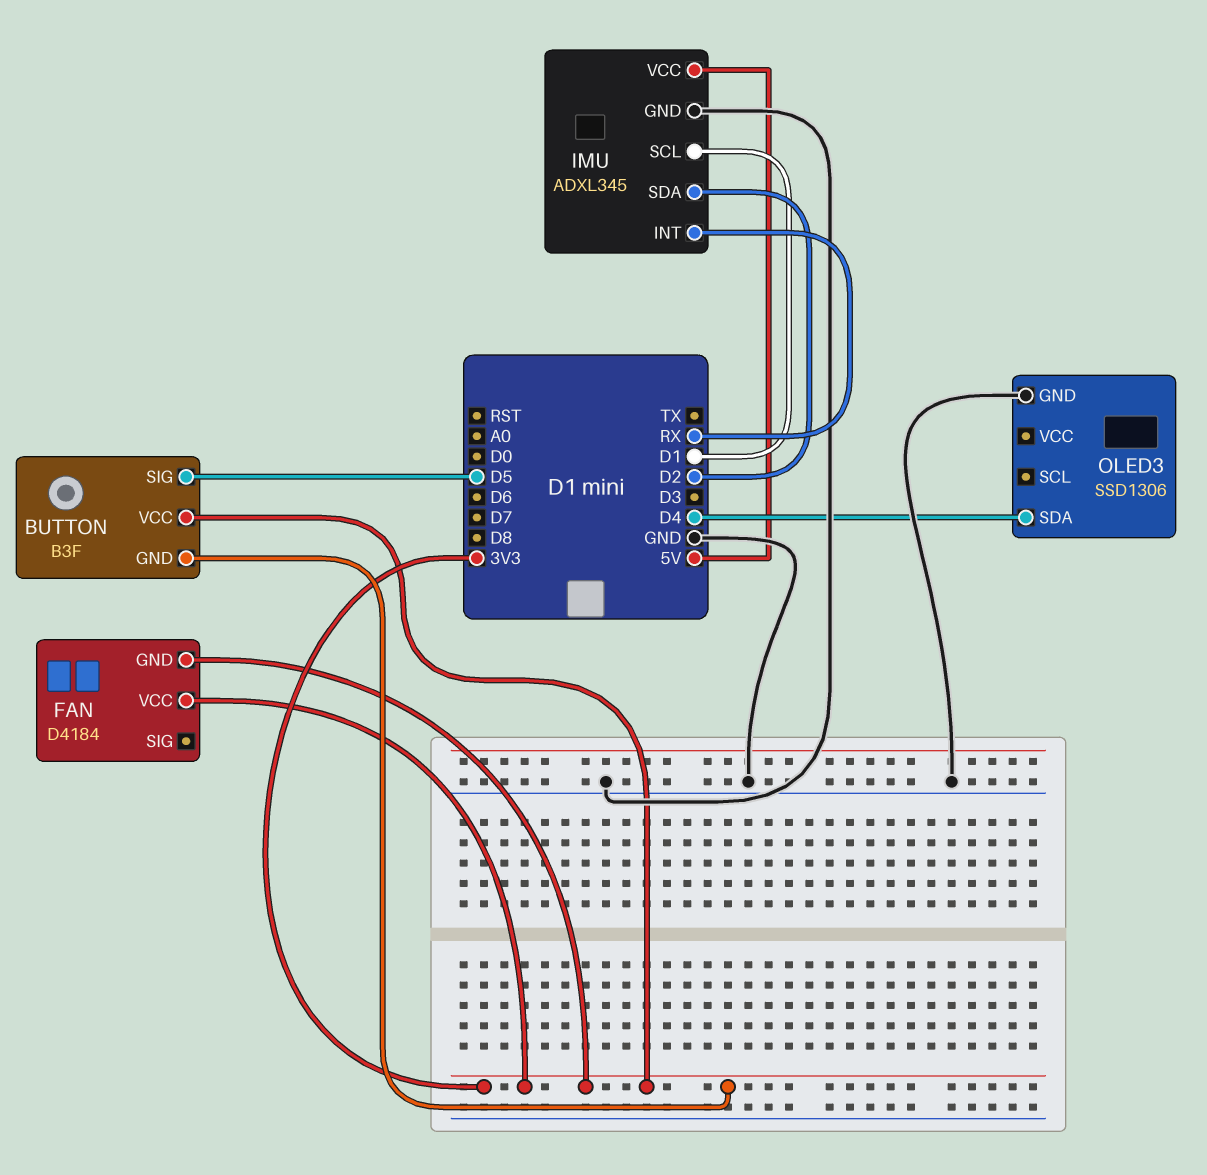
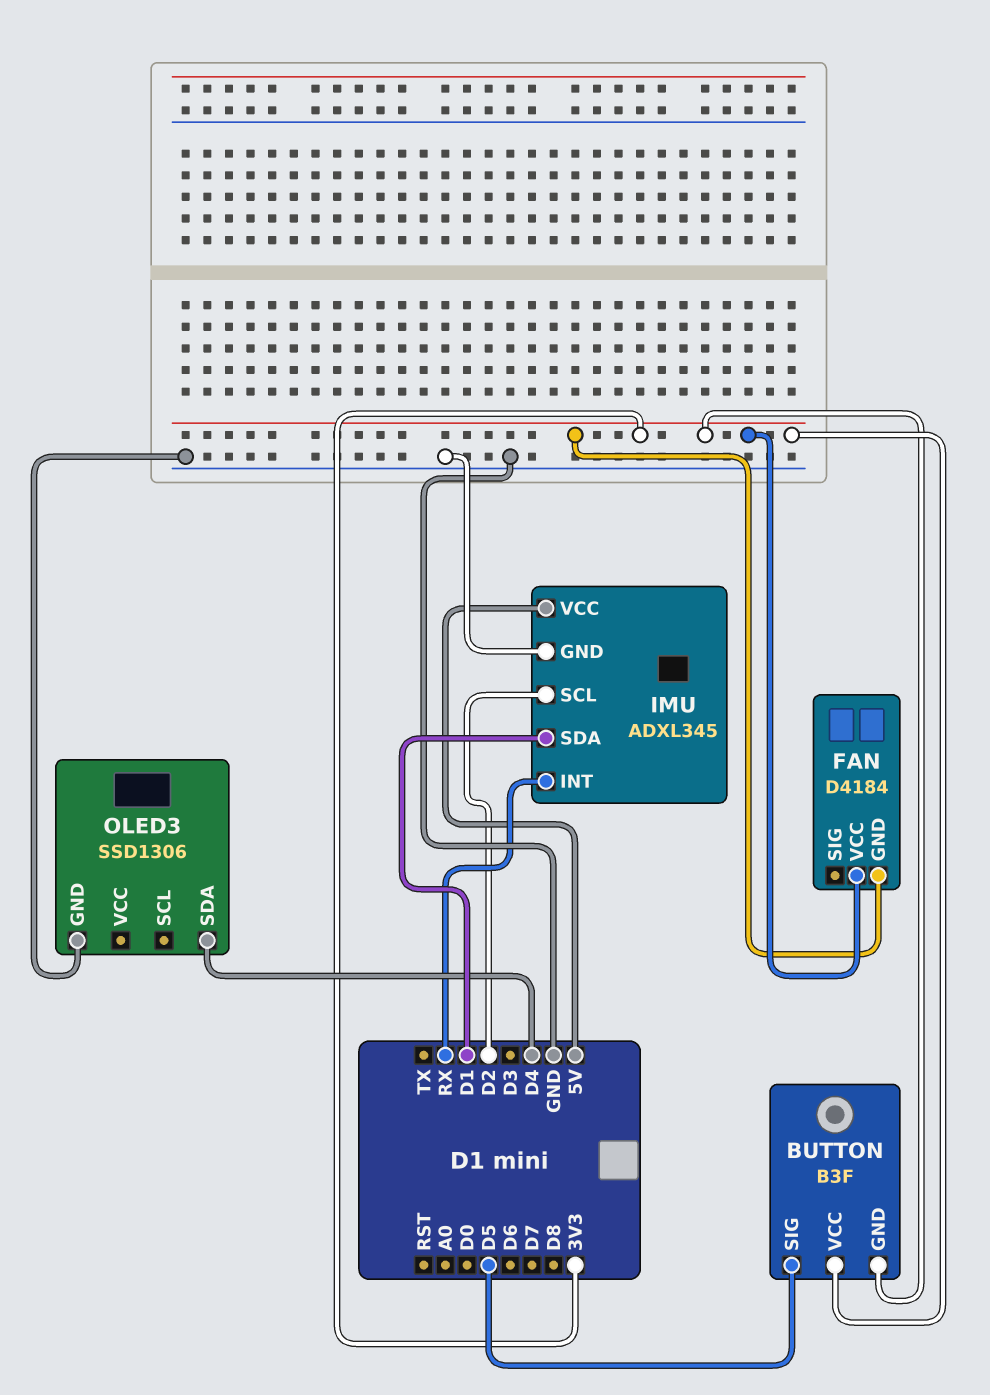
IMU pin SCL: D1 -> D2
IMU pin SDA: D2 -> D1

